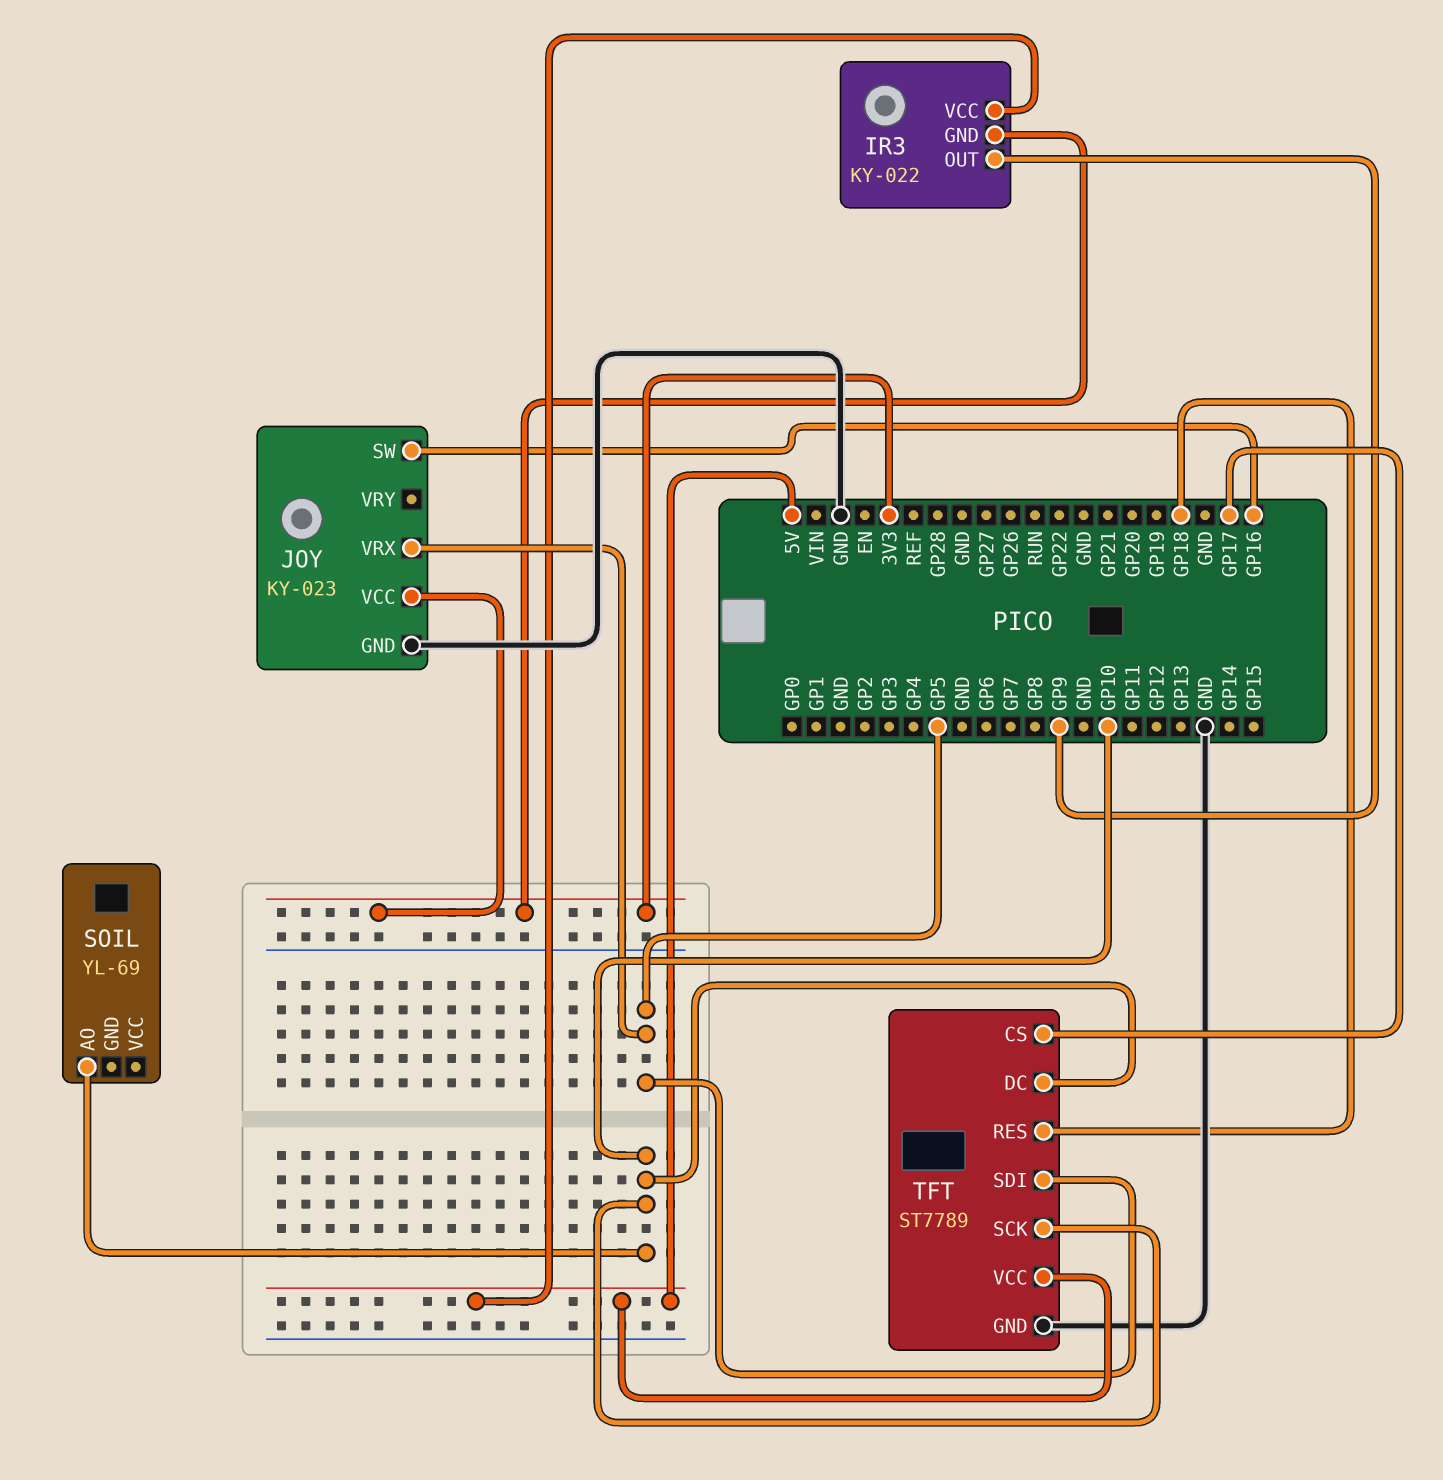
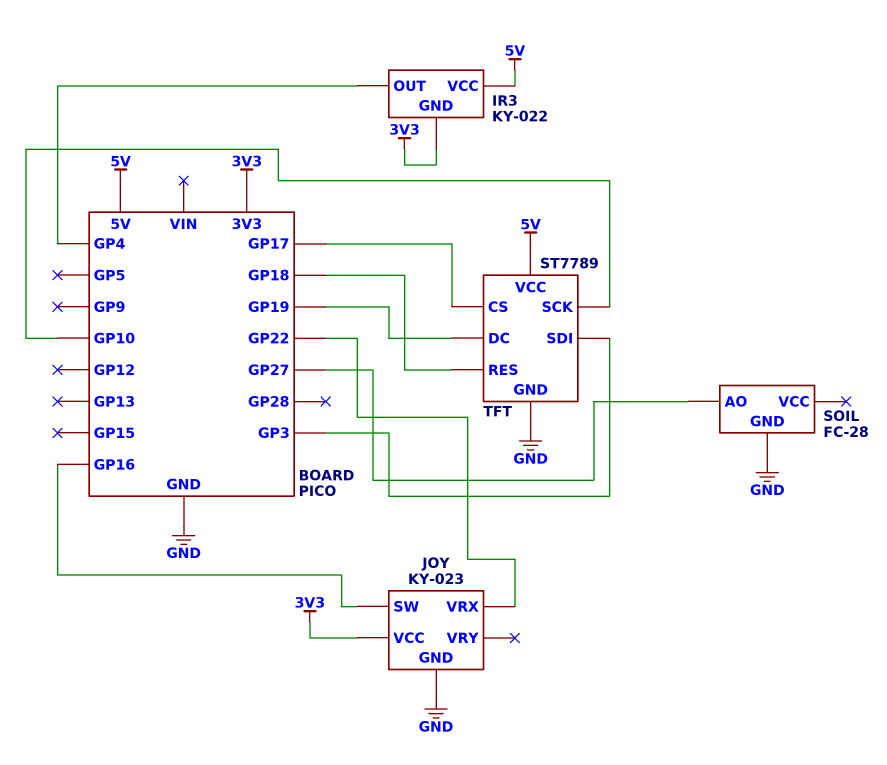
IR3 pin OUT: GP9 -> GP4
JOY pin VRX: GP5 -> GP22
SOIL: YL-69 -> FC-28
SOIL pin AO: GP10 -> GP27
SOIL pin GND: none -> GND
TFT pin DC: GP10 -> GP19
TFT pin SDI: GP5 -> GP3

